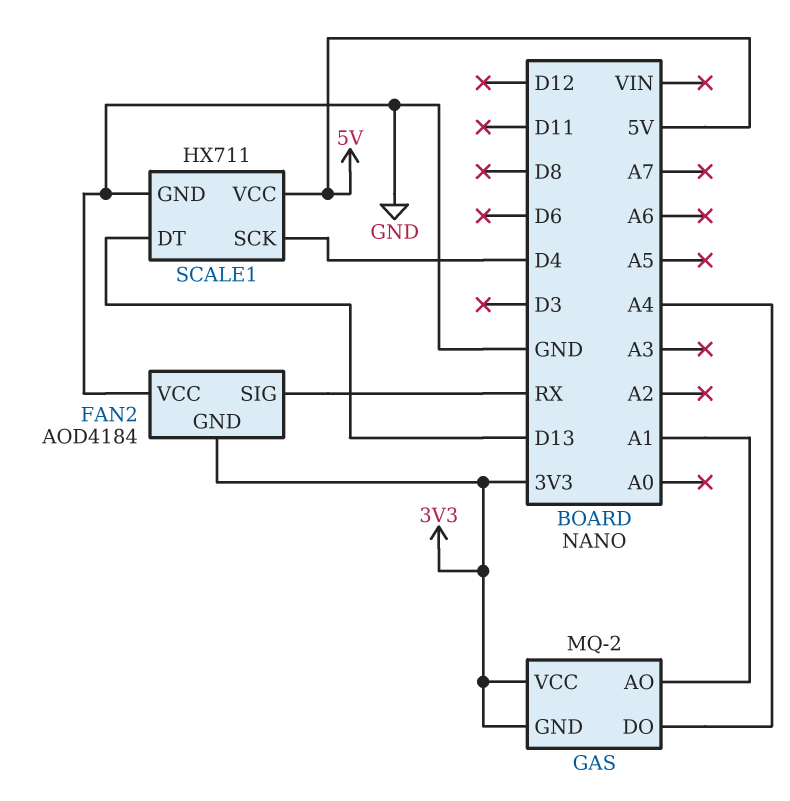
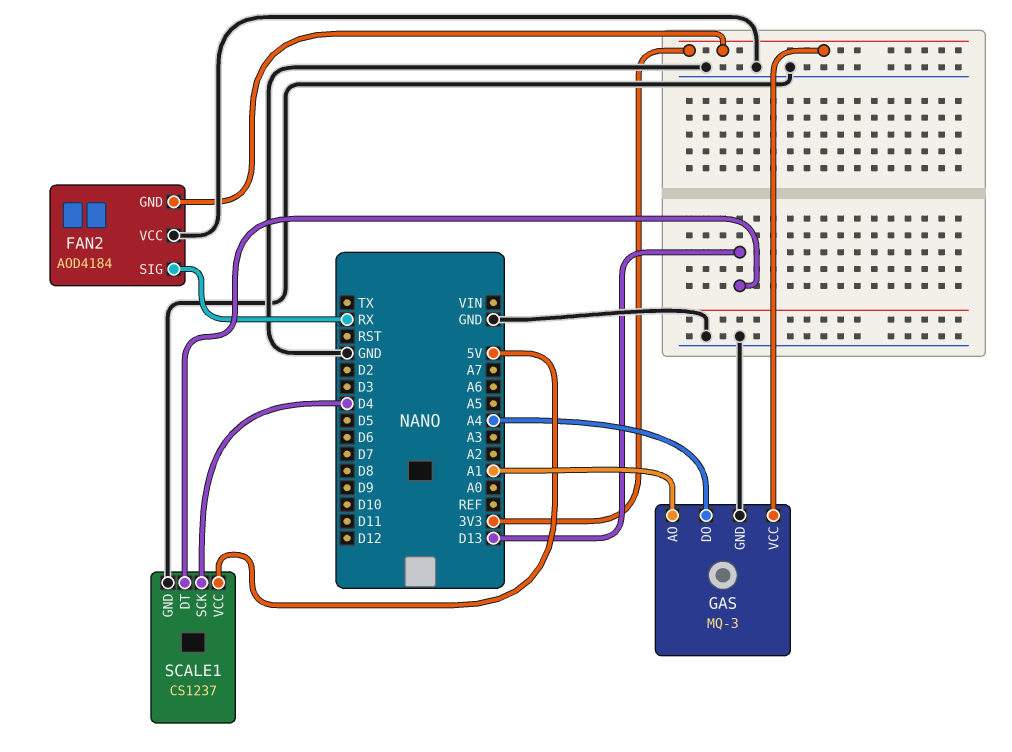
GAS: MQ-2 -> MQ-3
GAS pin GND: 3V3 -> GND
SCALE1: HX711 -> CS1237

